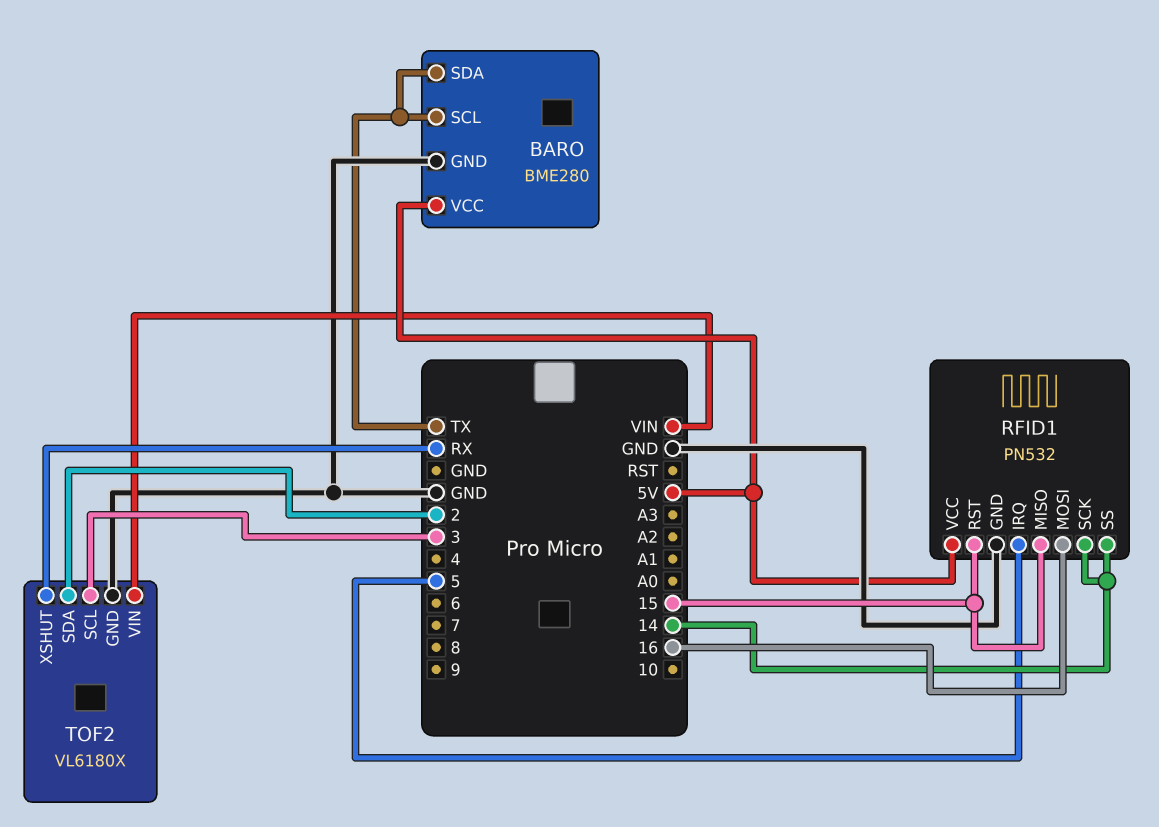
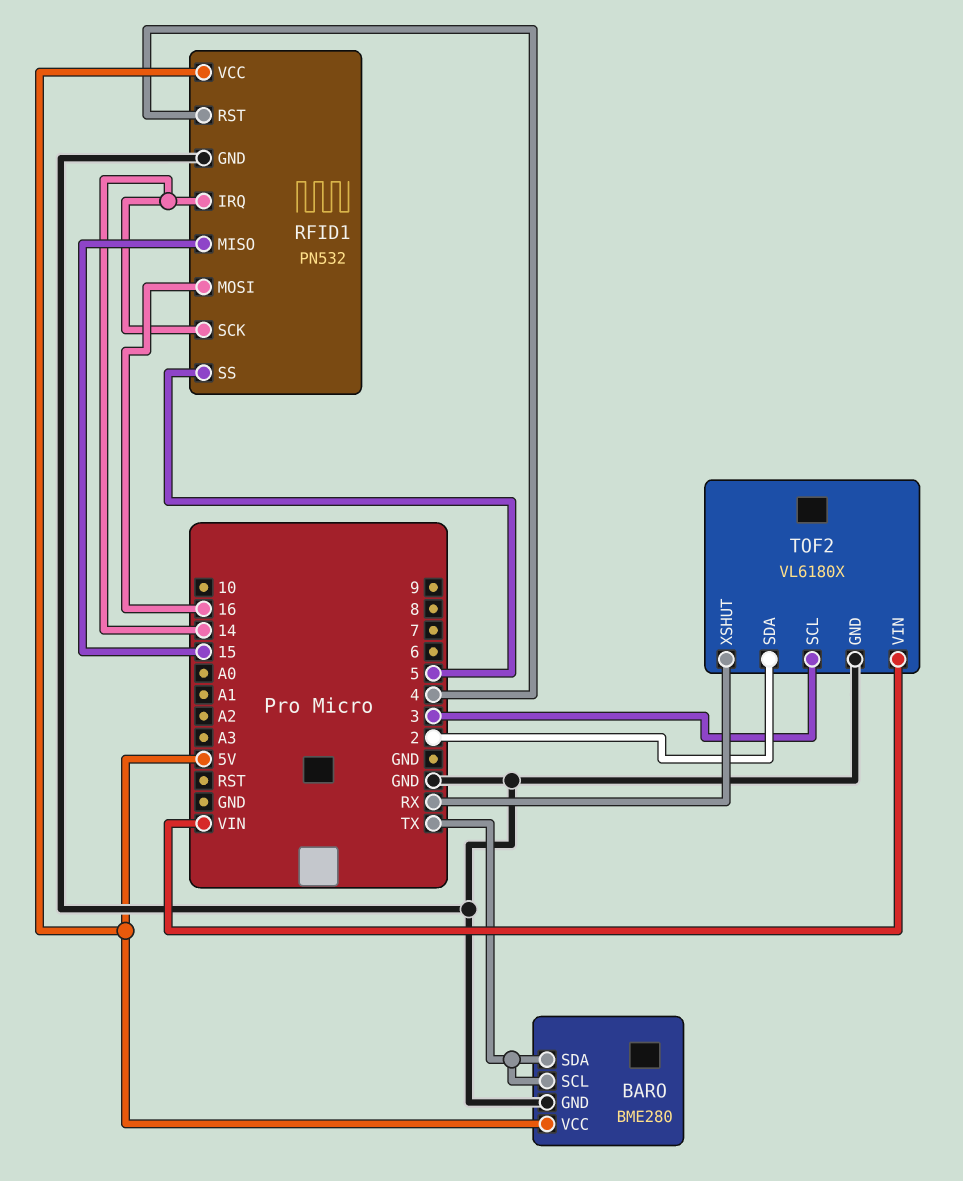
RFID1 pin IRQ: 5 -> 14
RFID1 pin RST: 15 -> 4
RFID1 pin SS: 14 -> 5

